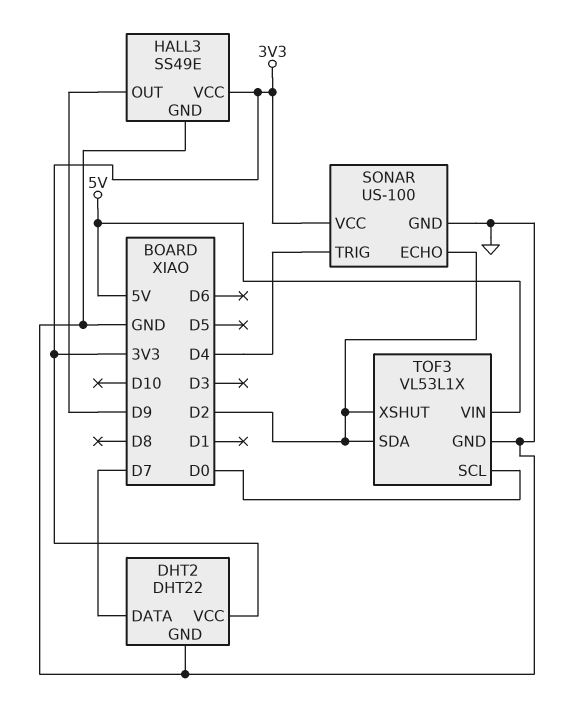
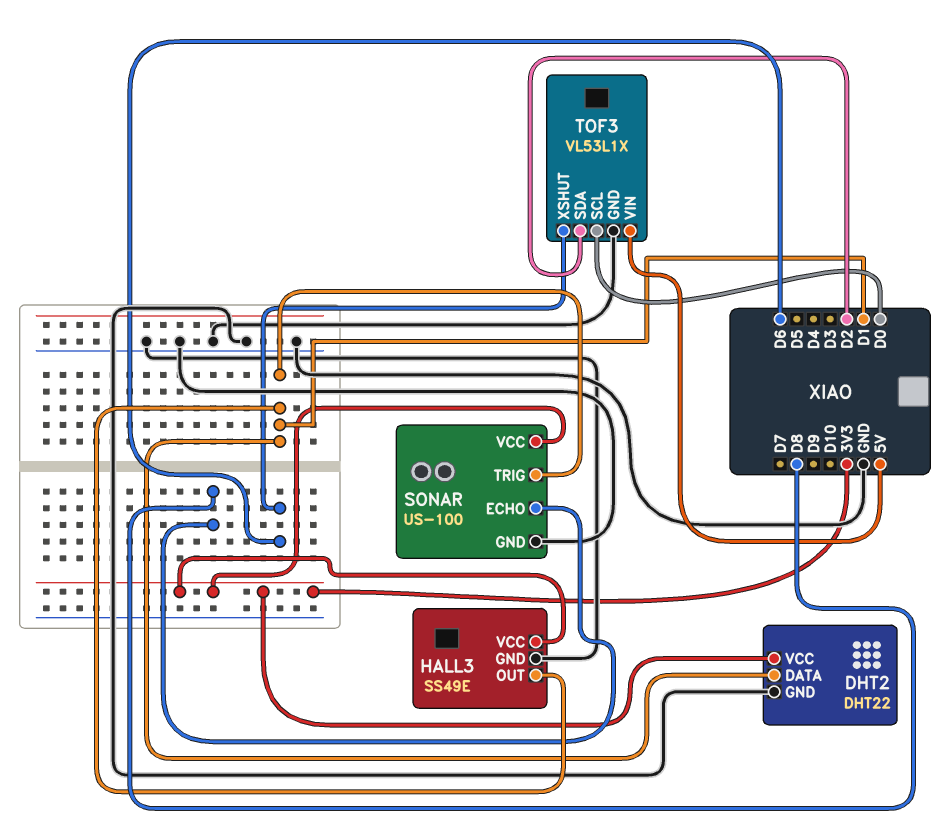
DHT2 pin DATA: D7 -> D1
HALL3 pin OUT: D9 -> D1
SONAR pin ECHO: D2 -> D8
SONAR pin TRIG: D4 -> D1
TOF3 pin XSHUT: D2 -> D6

